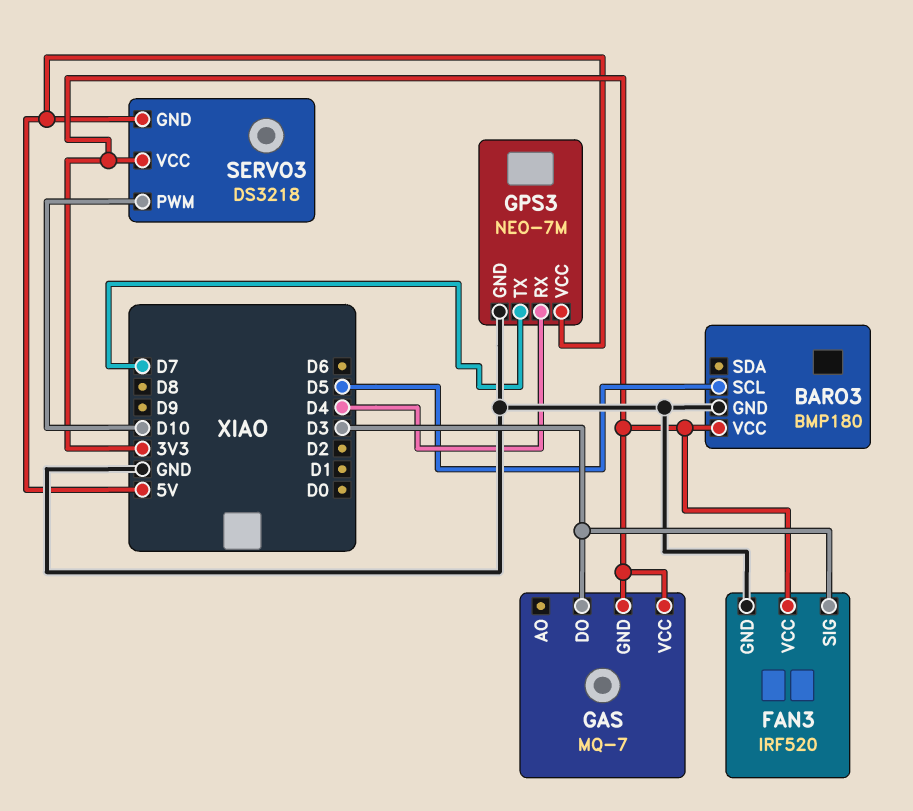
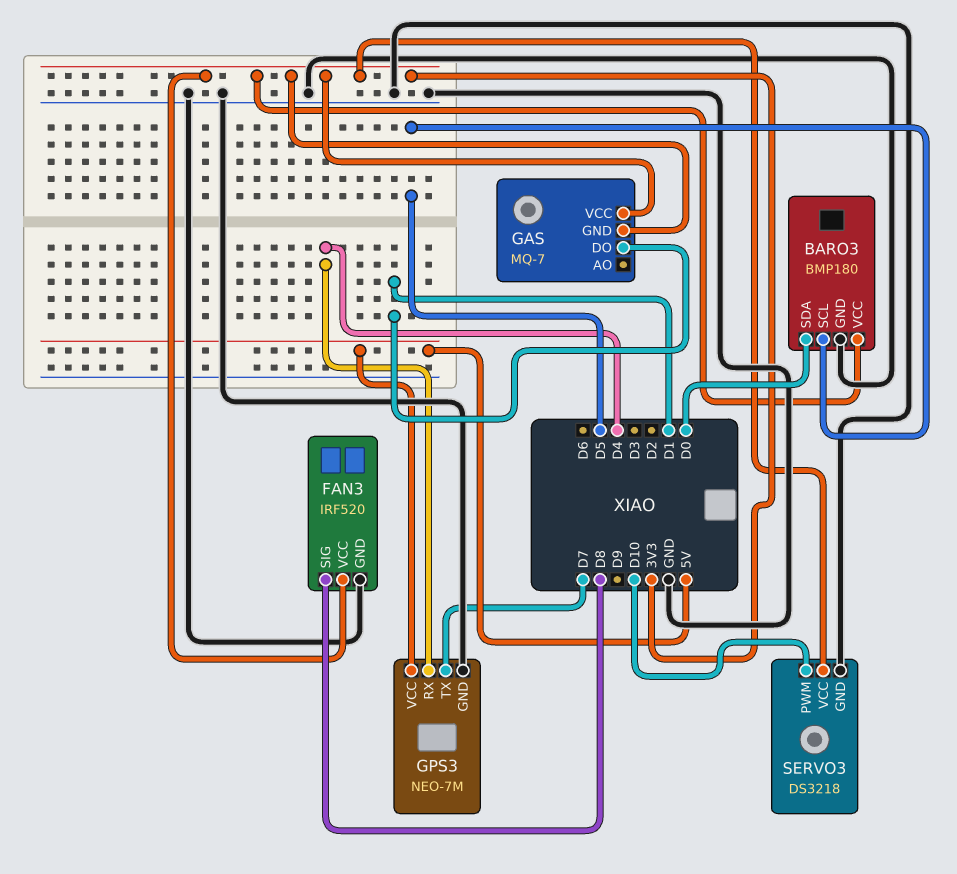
BARO3 pin SDA: none -> D0
FAN3 pin SIG: D3 -> D8
GAS pin DO: D3 -> D1
SERVO3 pin GND: 5V -> GND

